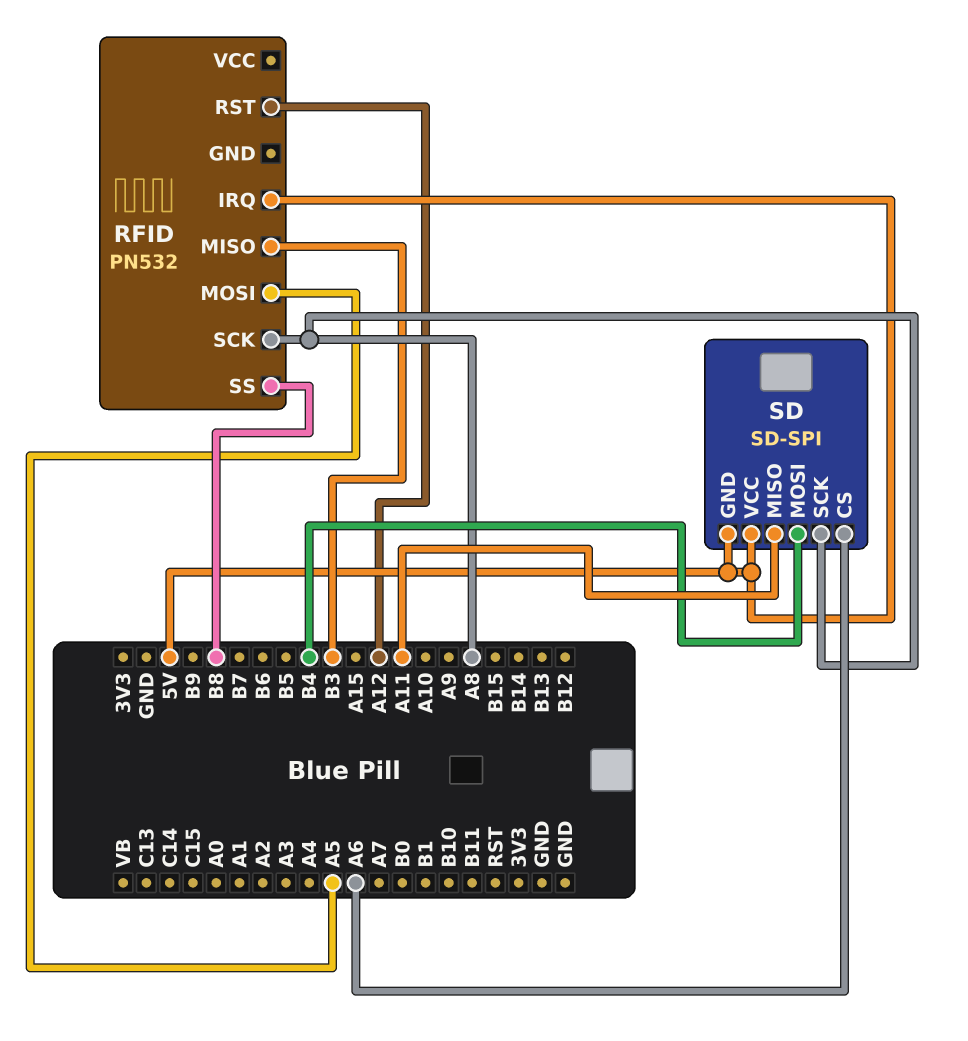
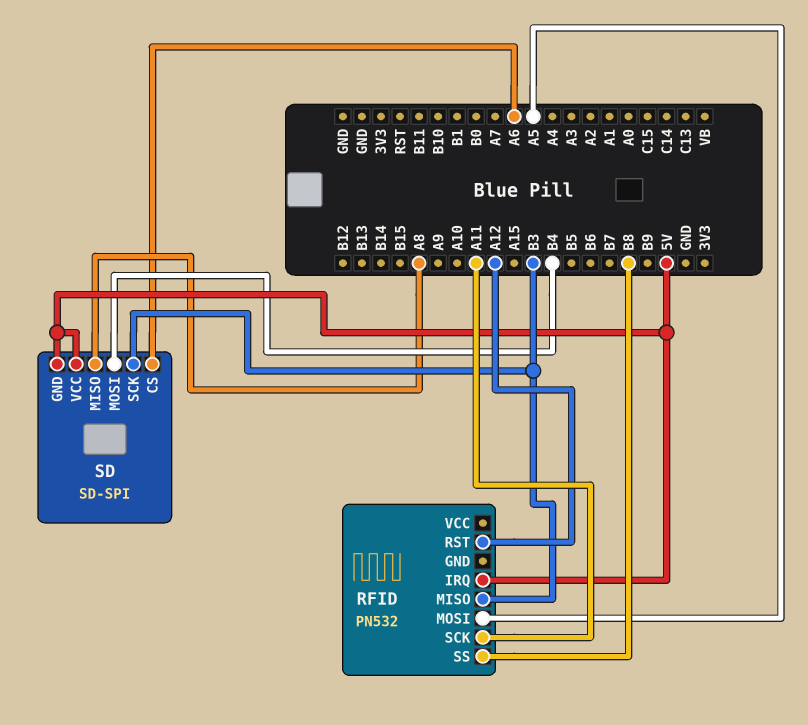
RFID pin SCK: A8 -> A11
SD pin MISO: A11 -> A8
SD pin SCK: A8 -> B3

